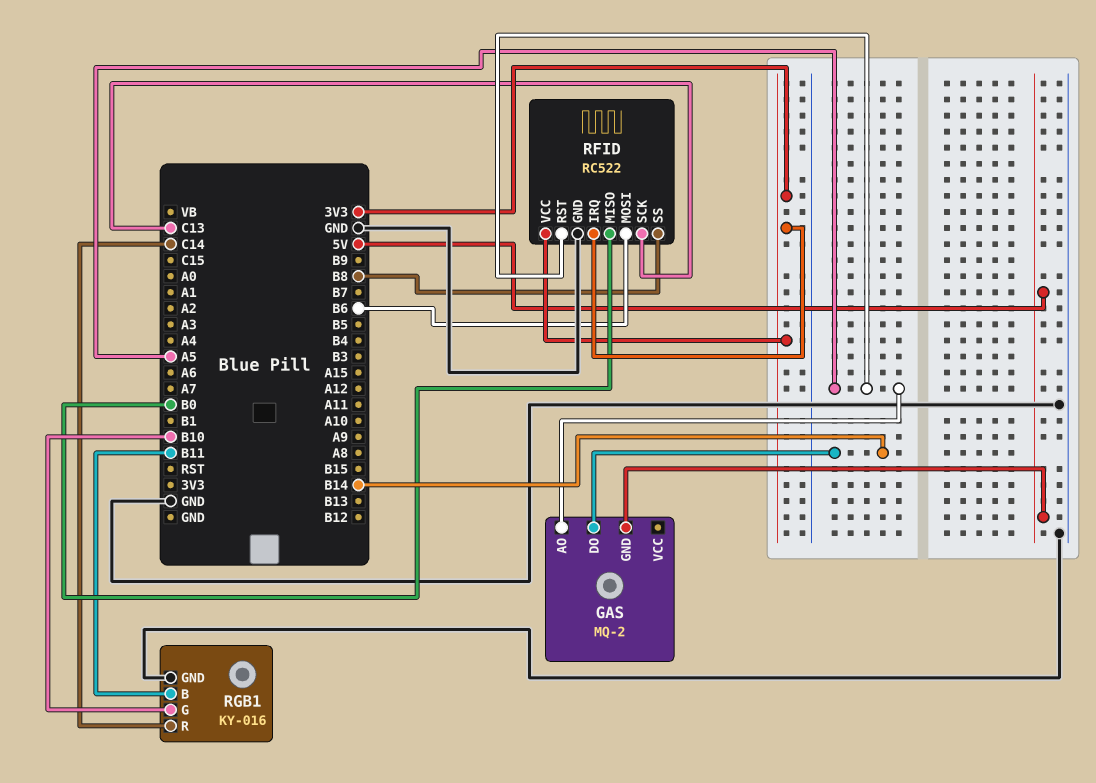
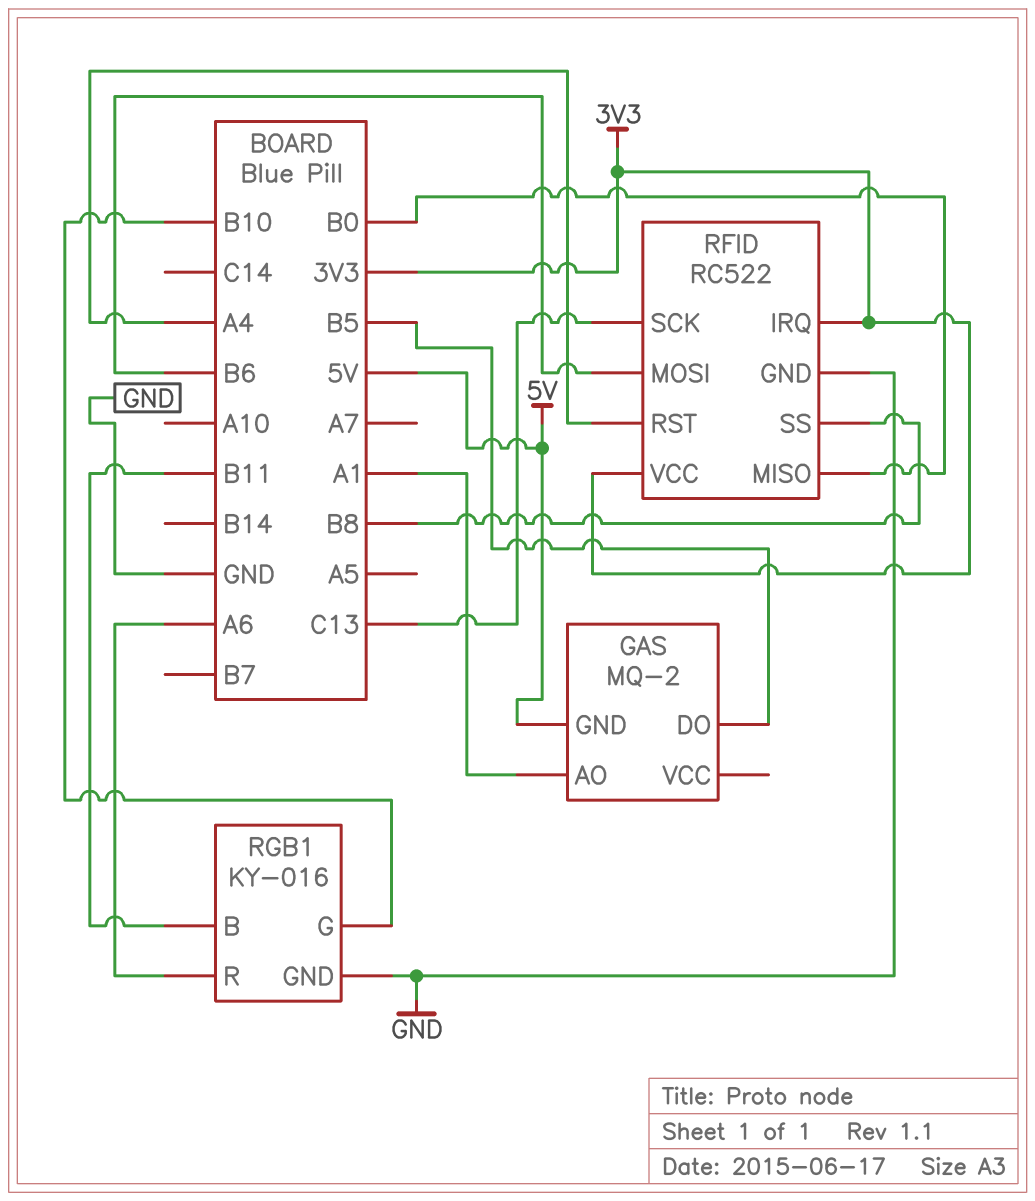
GAS pin AO: A5 -> A1
GAS pin DO: B14 -> B5
RFID pin RST: A5 -> A4
RGB1 pin R: C14 -> A6

